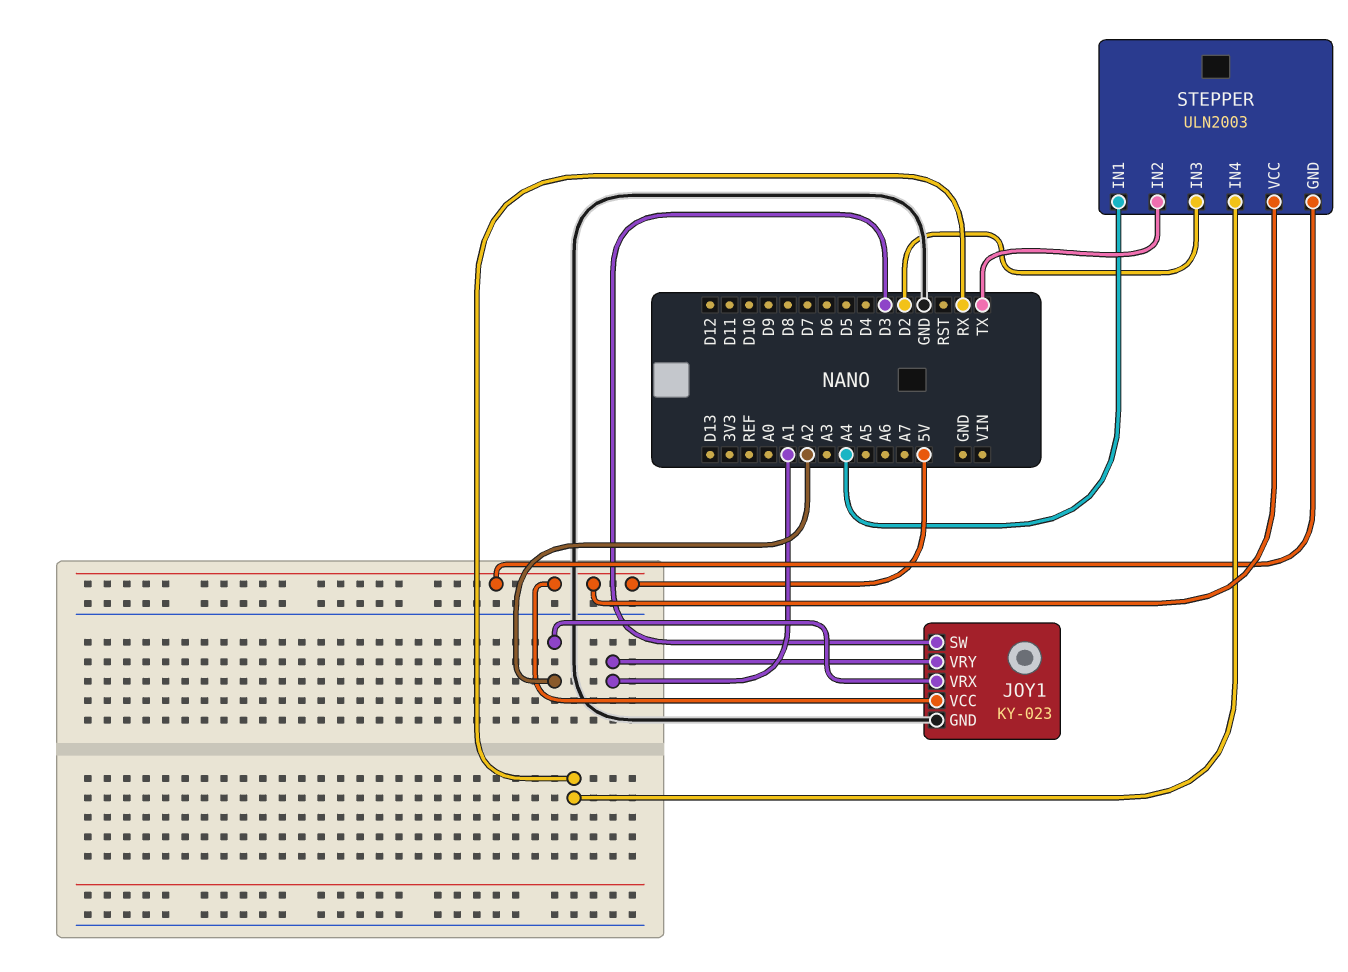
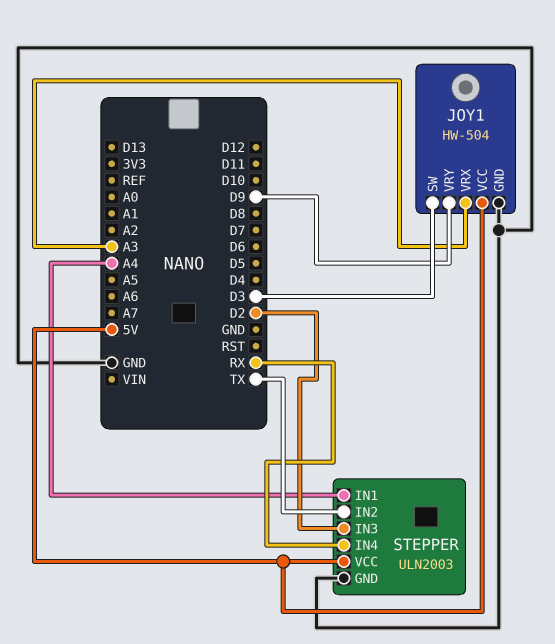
JOY1: KY-023 -> HW-504
JOY1 pin VRX: A2 -> A3
JOY1 pin VRY: A1 -> D9
STEPPER pin GND: 5V -> GND

